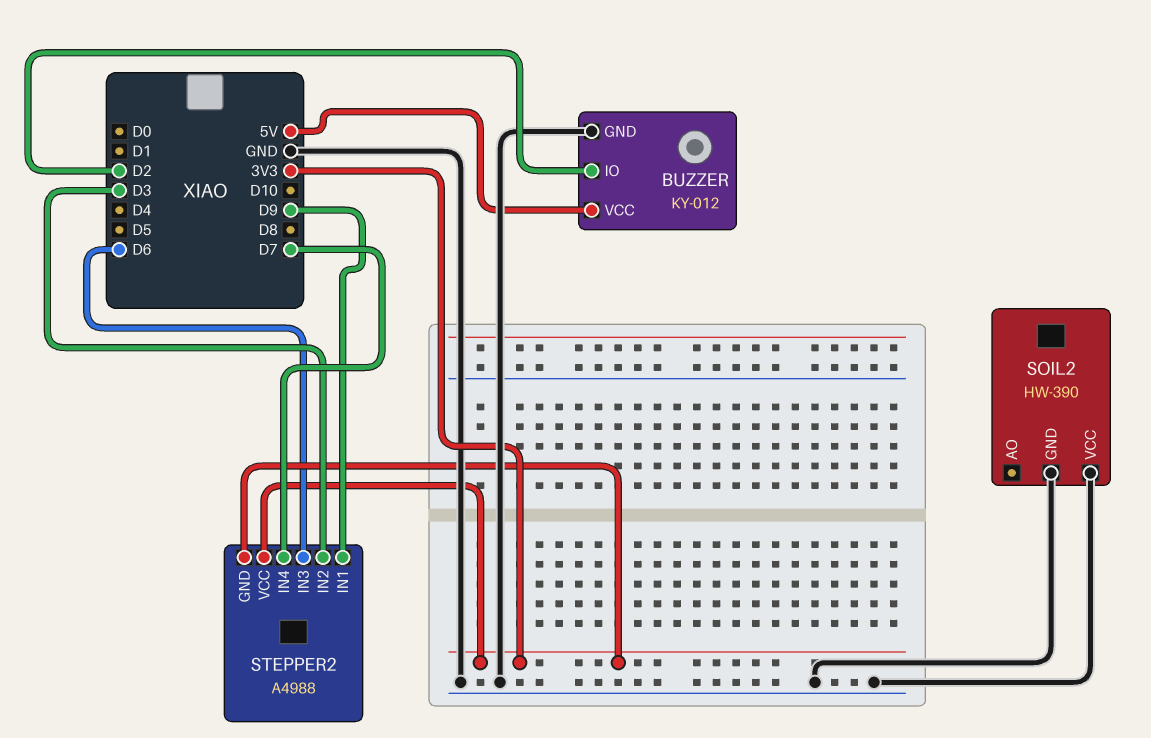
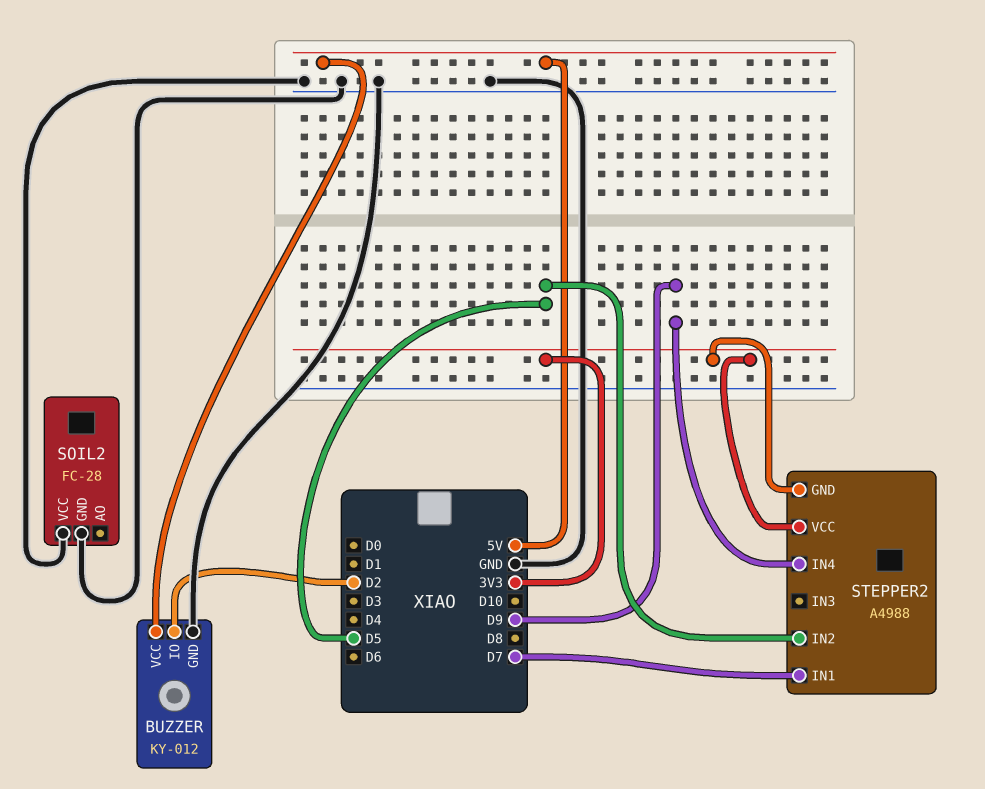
SOIL2: HW-390 -> FC-28
STEPPER2 pin IN1: D9 -> D7
STEPPER2 pin IN2: D3 -> D5
STEPPER2 pin IN3: D6 -> none
STEPPER2 pin IN4: D7 -> D9

